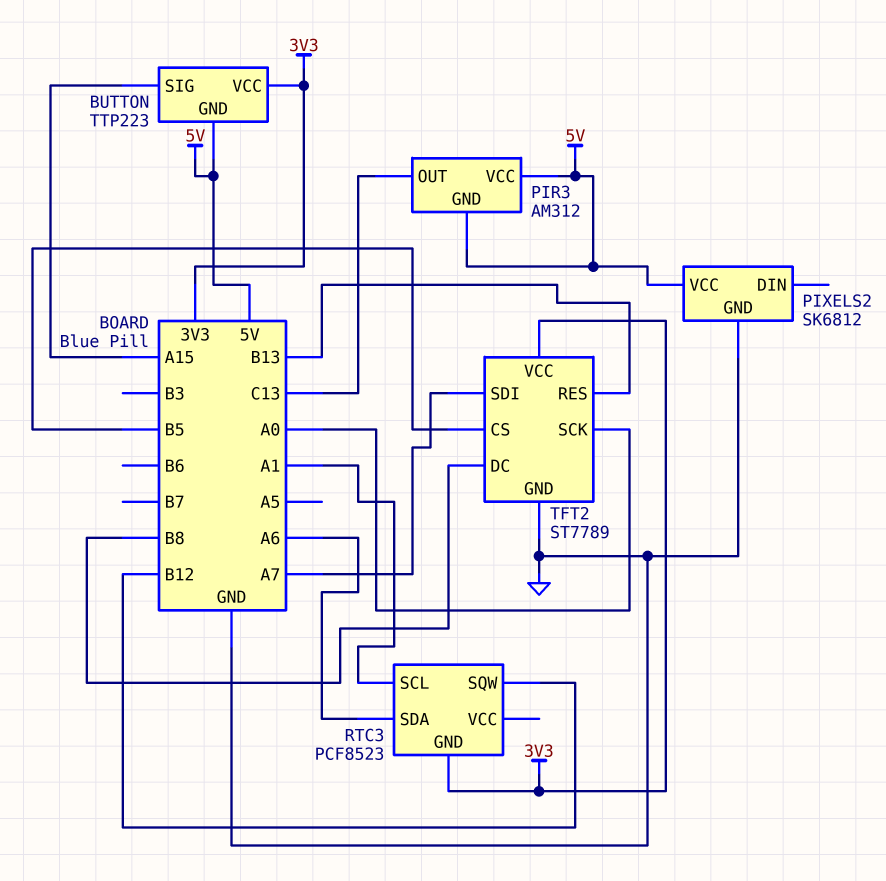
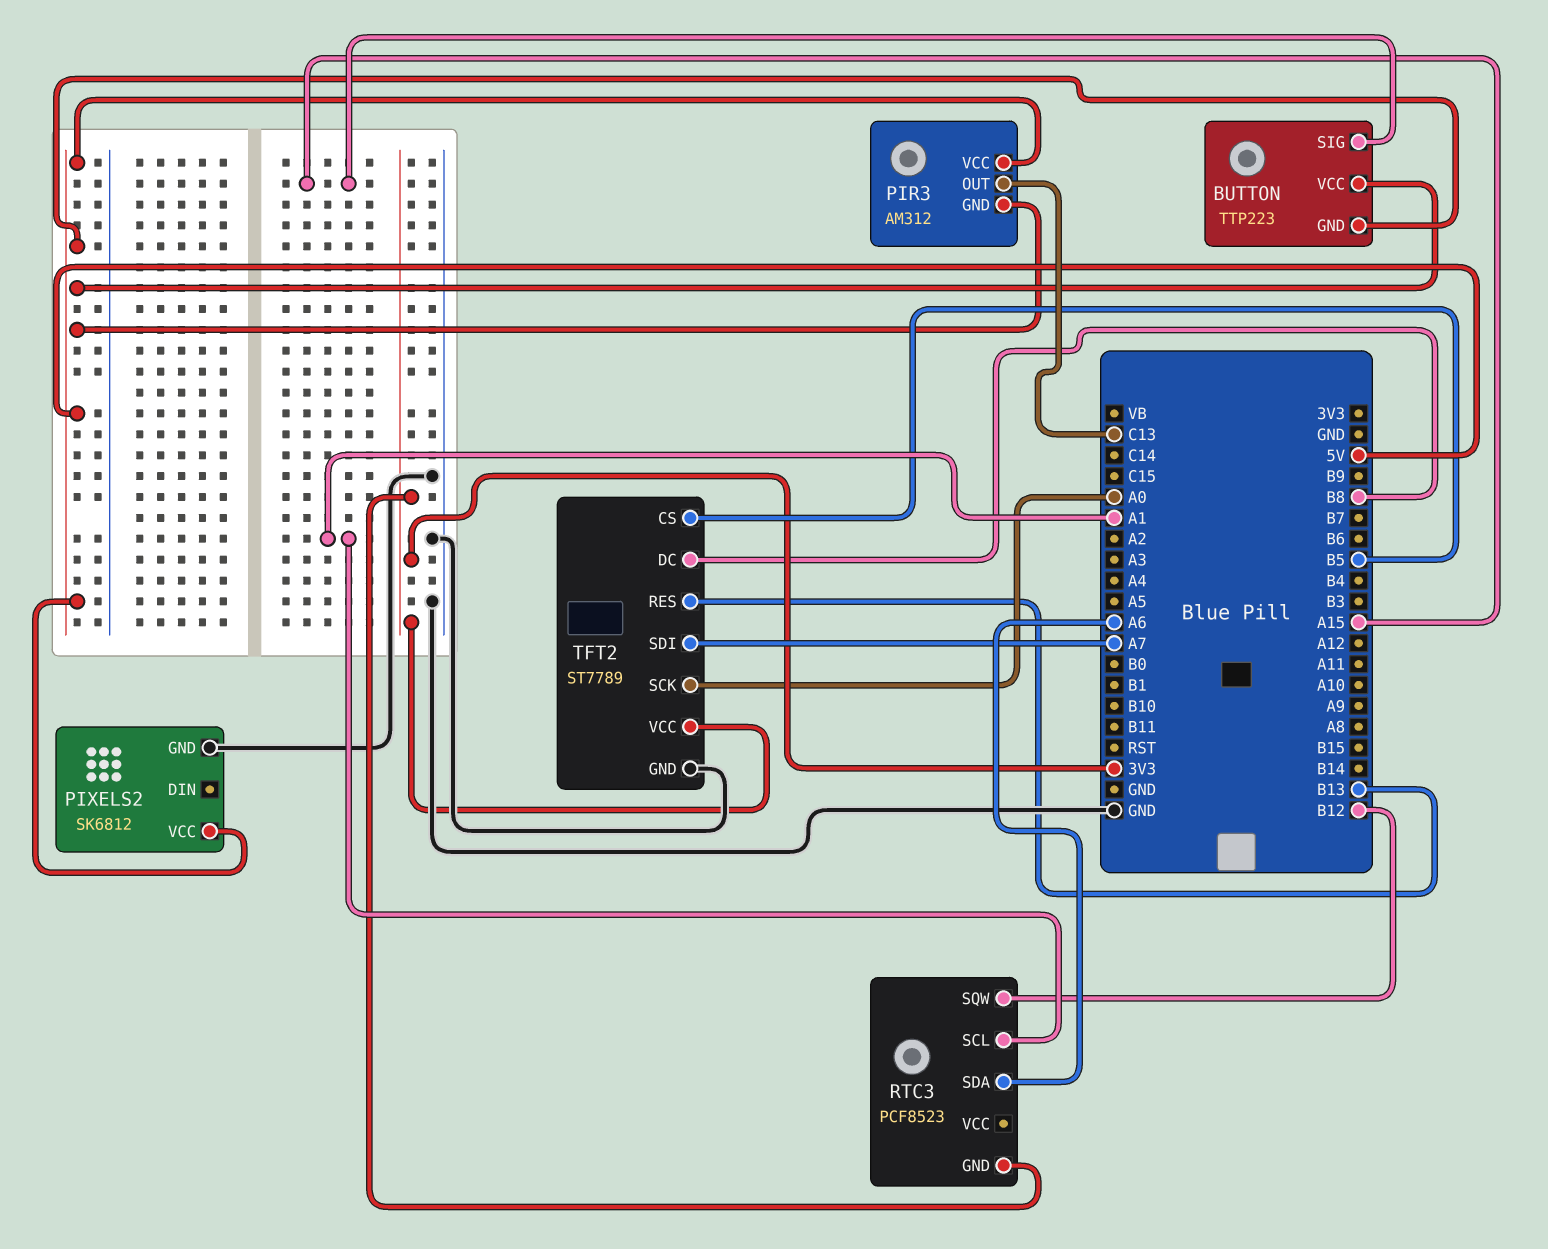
BUTTON pin VCC: 3V3 -> 5V

